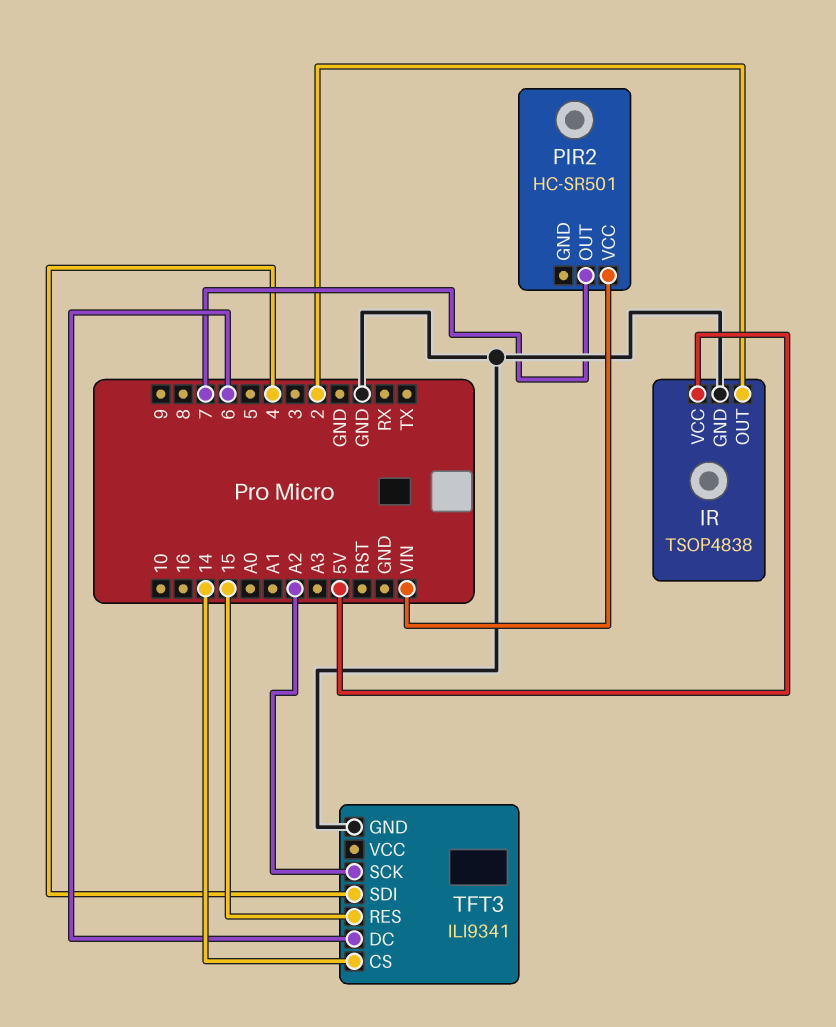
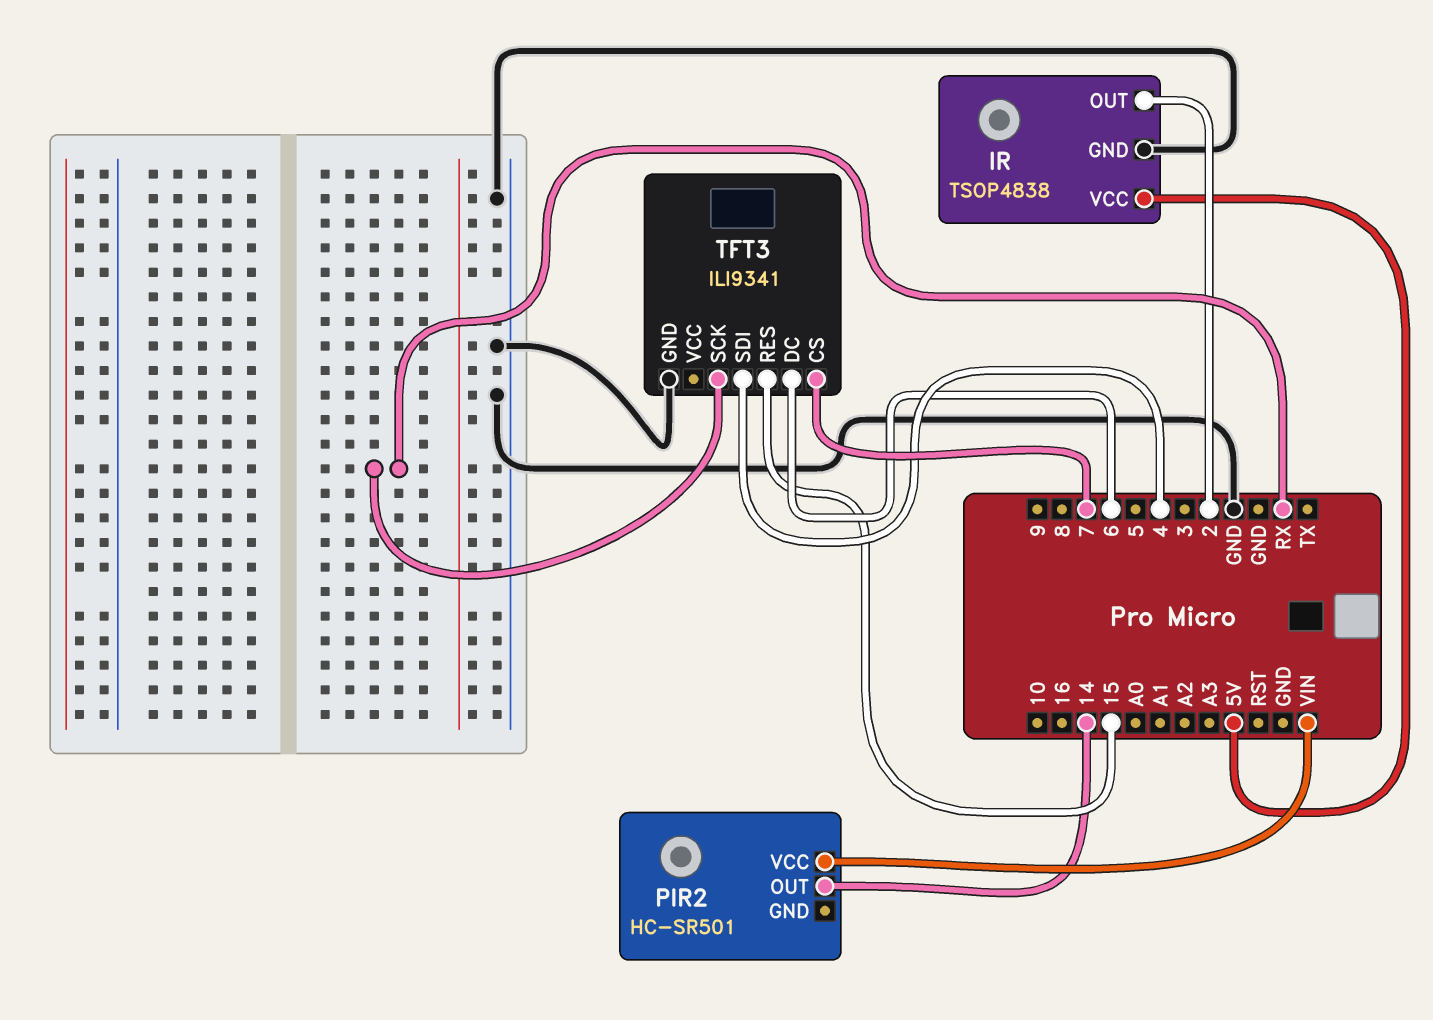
PIR2 pin OUT: 7 -> 14
TFT3 pin CS: 14 -> 7
TFT3 pin SCK: A2 -> RX

